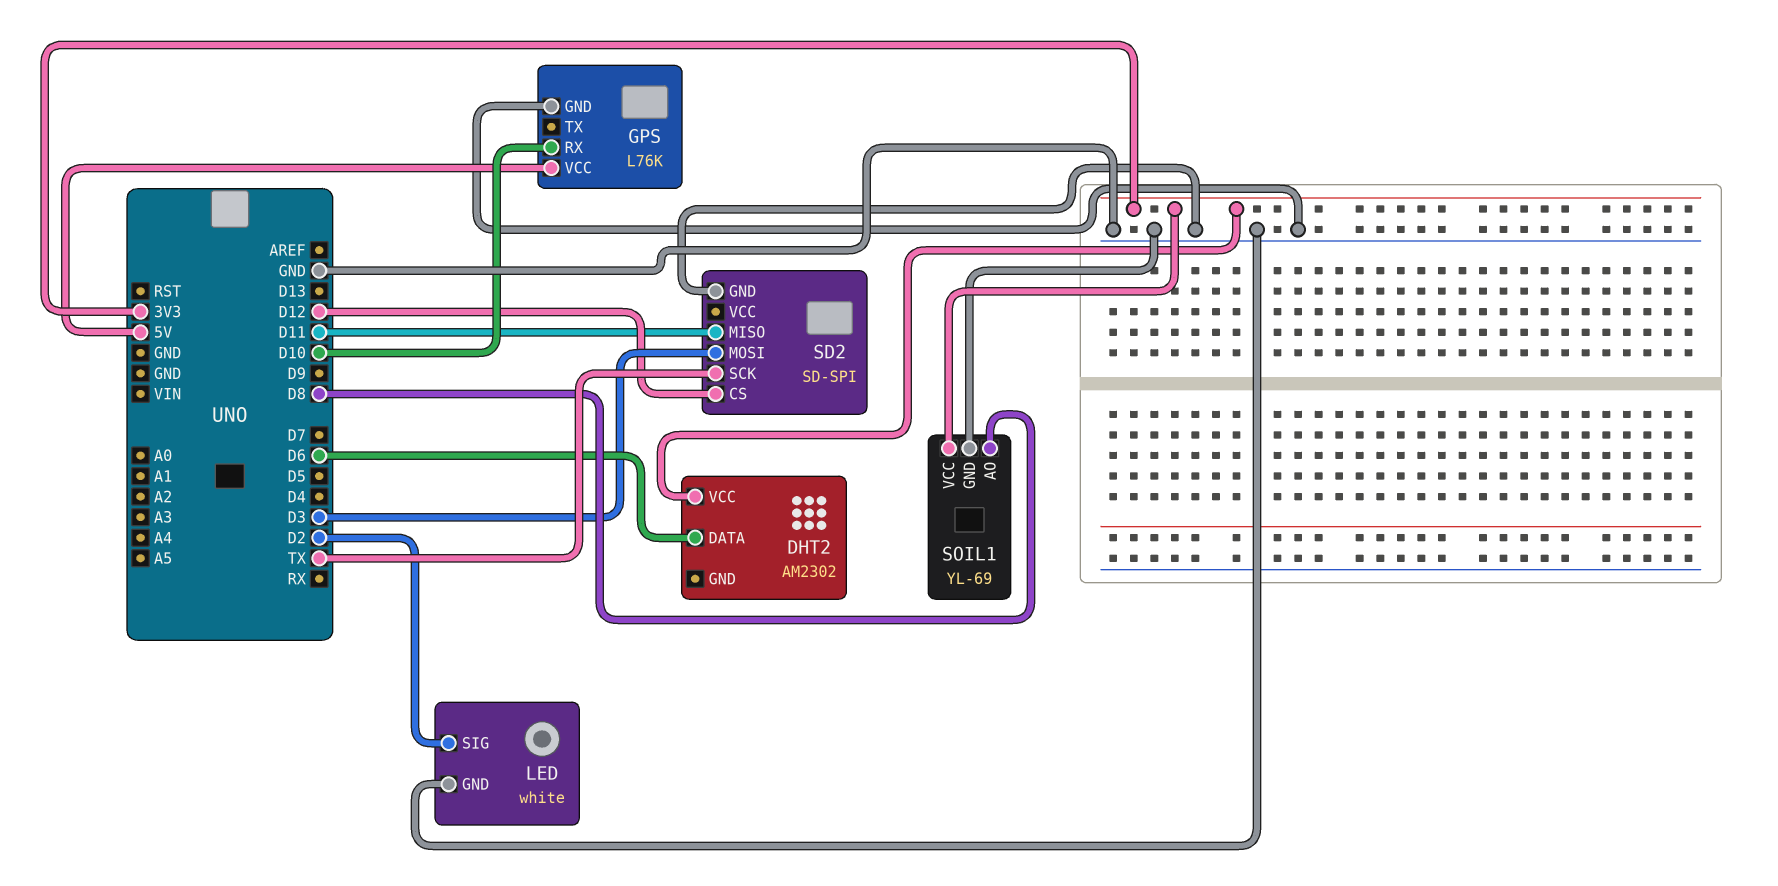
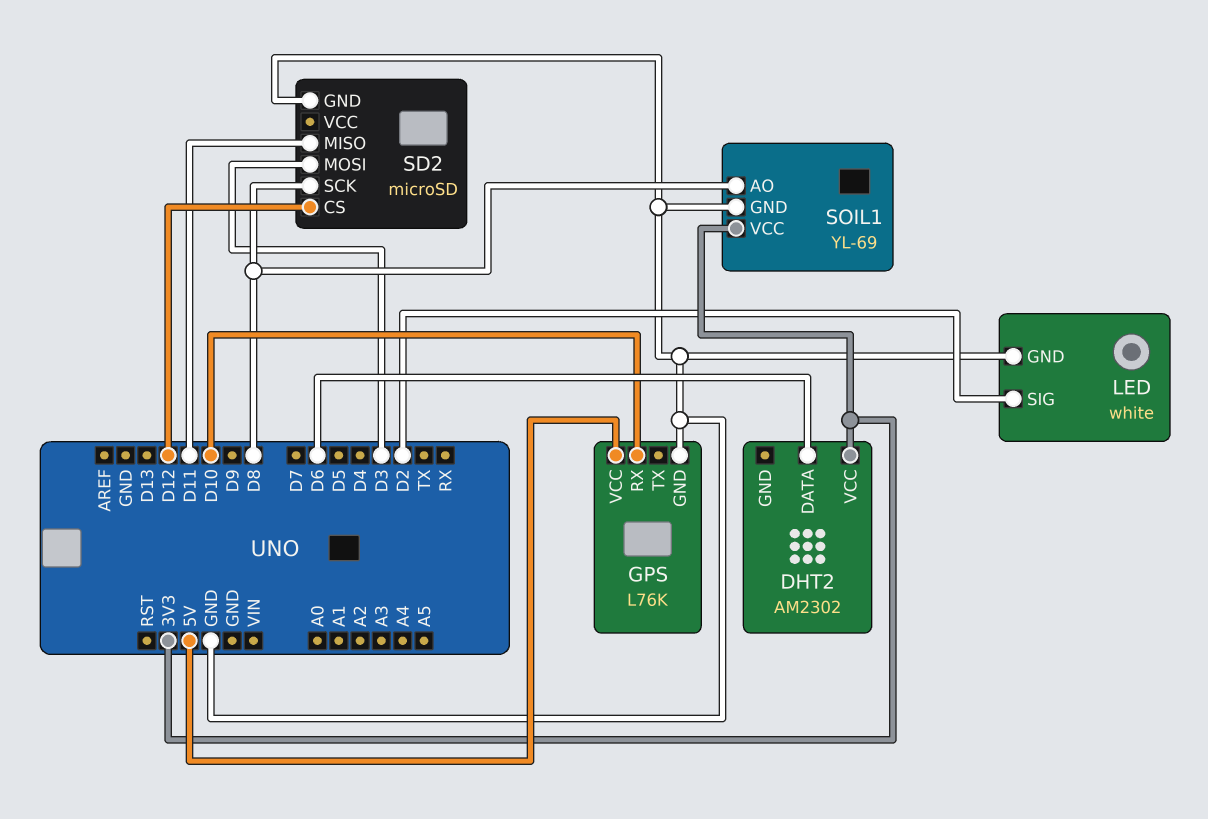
SD2: SD-SPI -> microSD
SD2 pin SCK: TX -> D8

